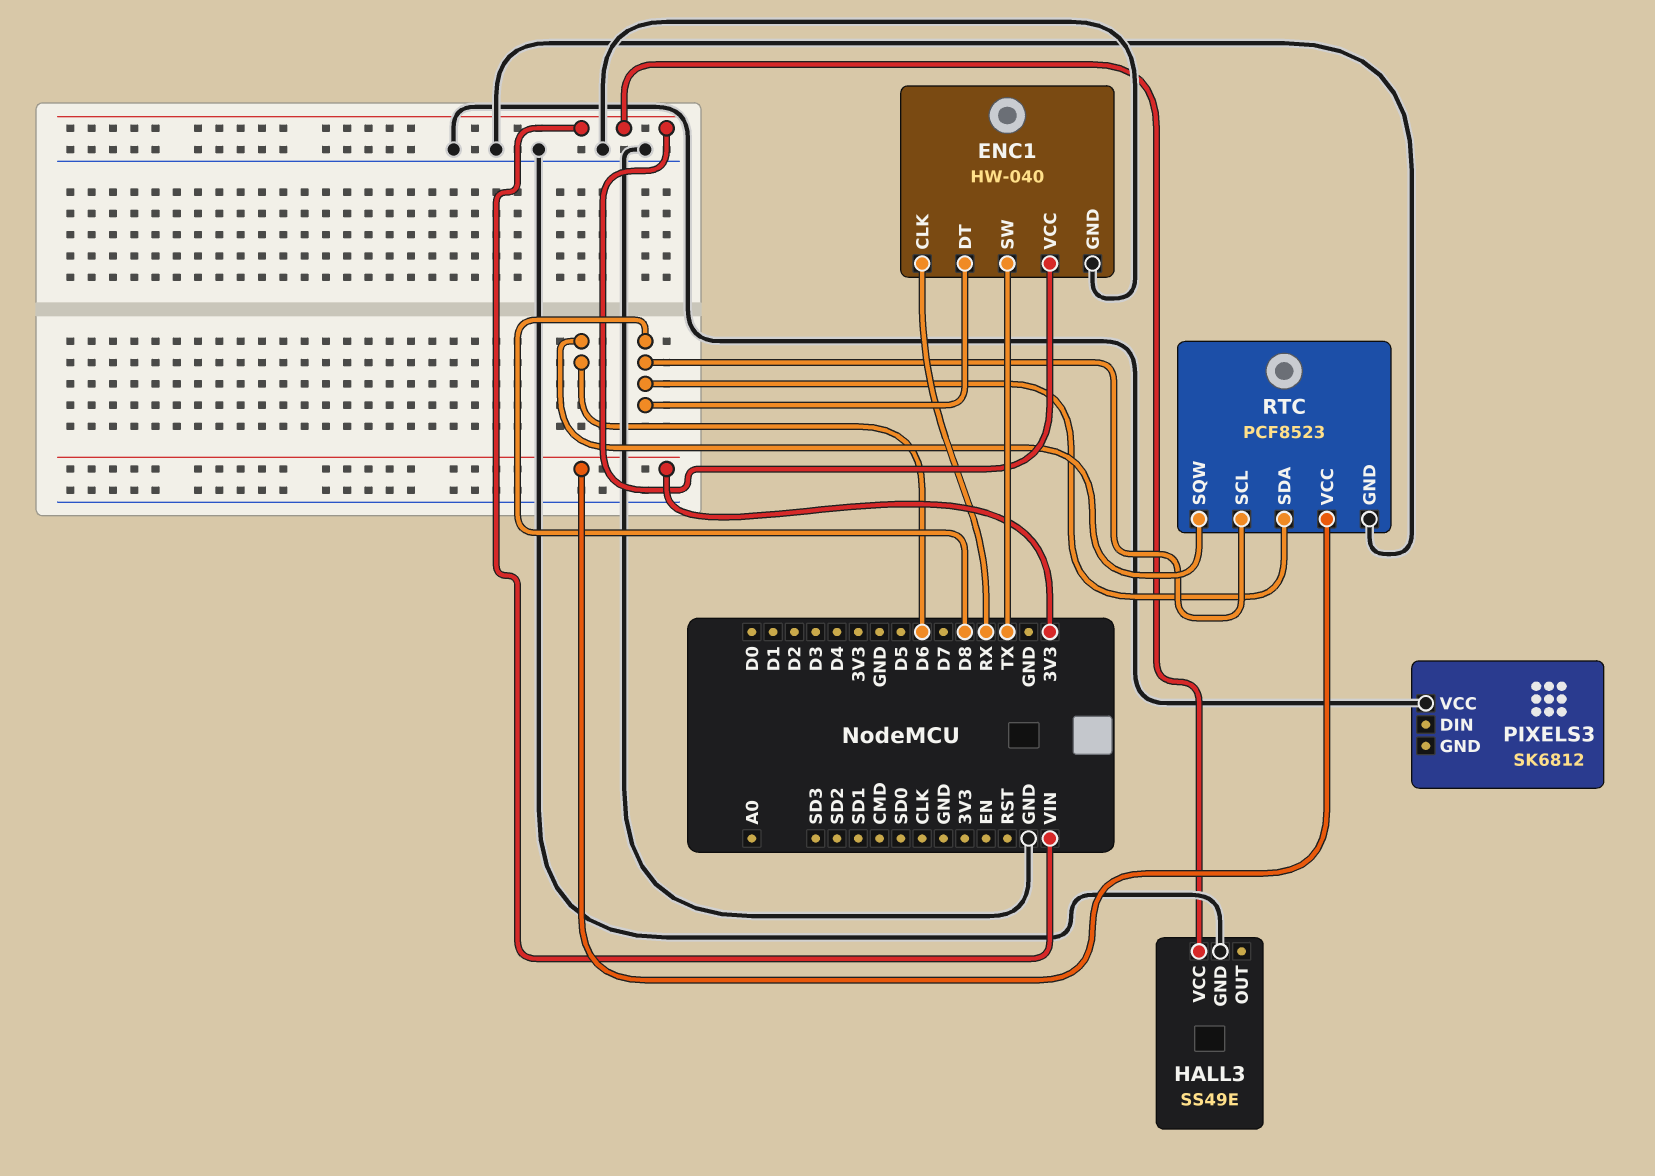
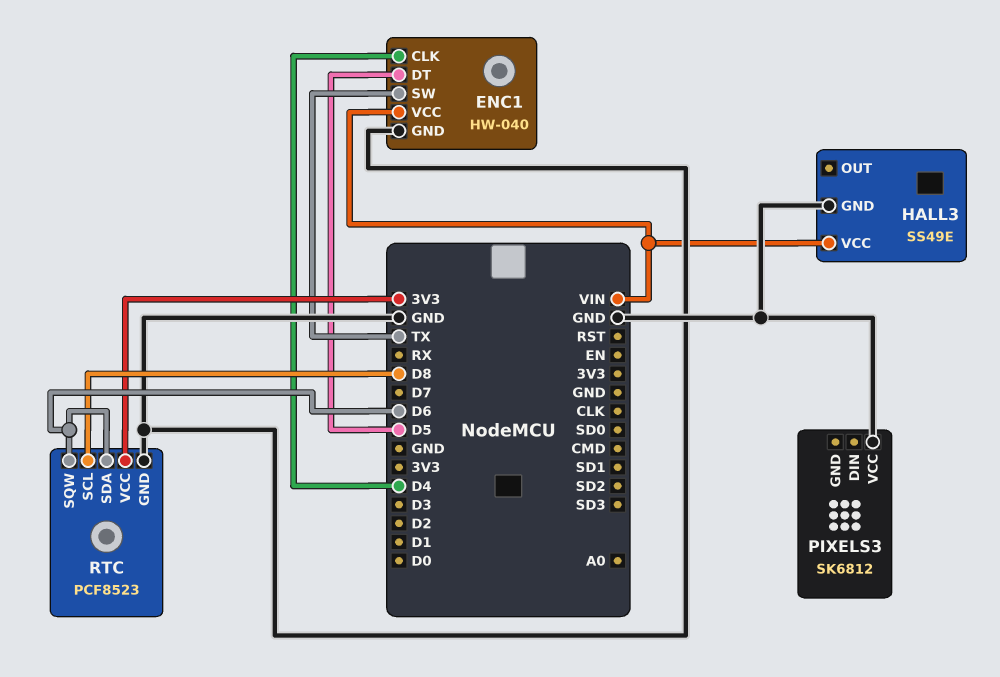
ENC1 pin CLK: RX -> D4
ENC1 pin DT: D8 -> D5
RTC pin SDA: D8 -> D6

